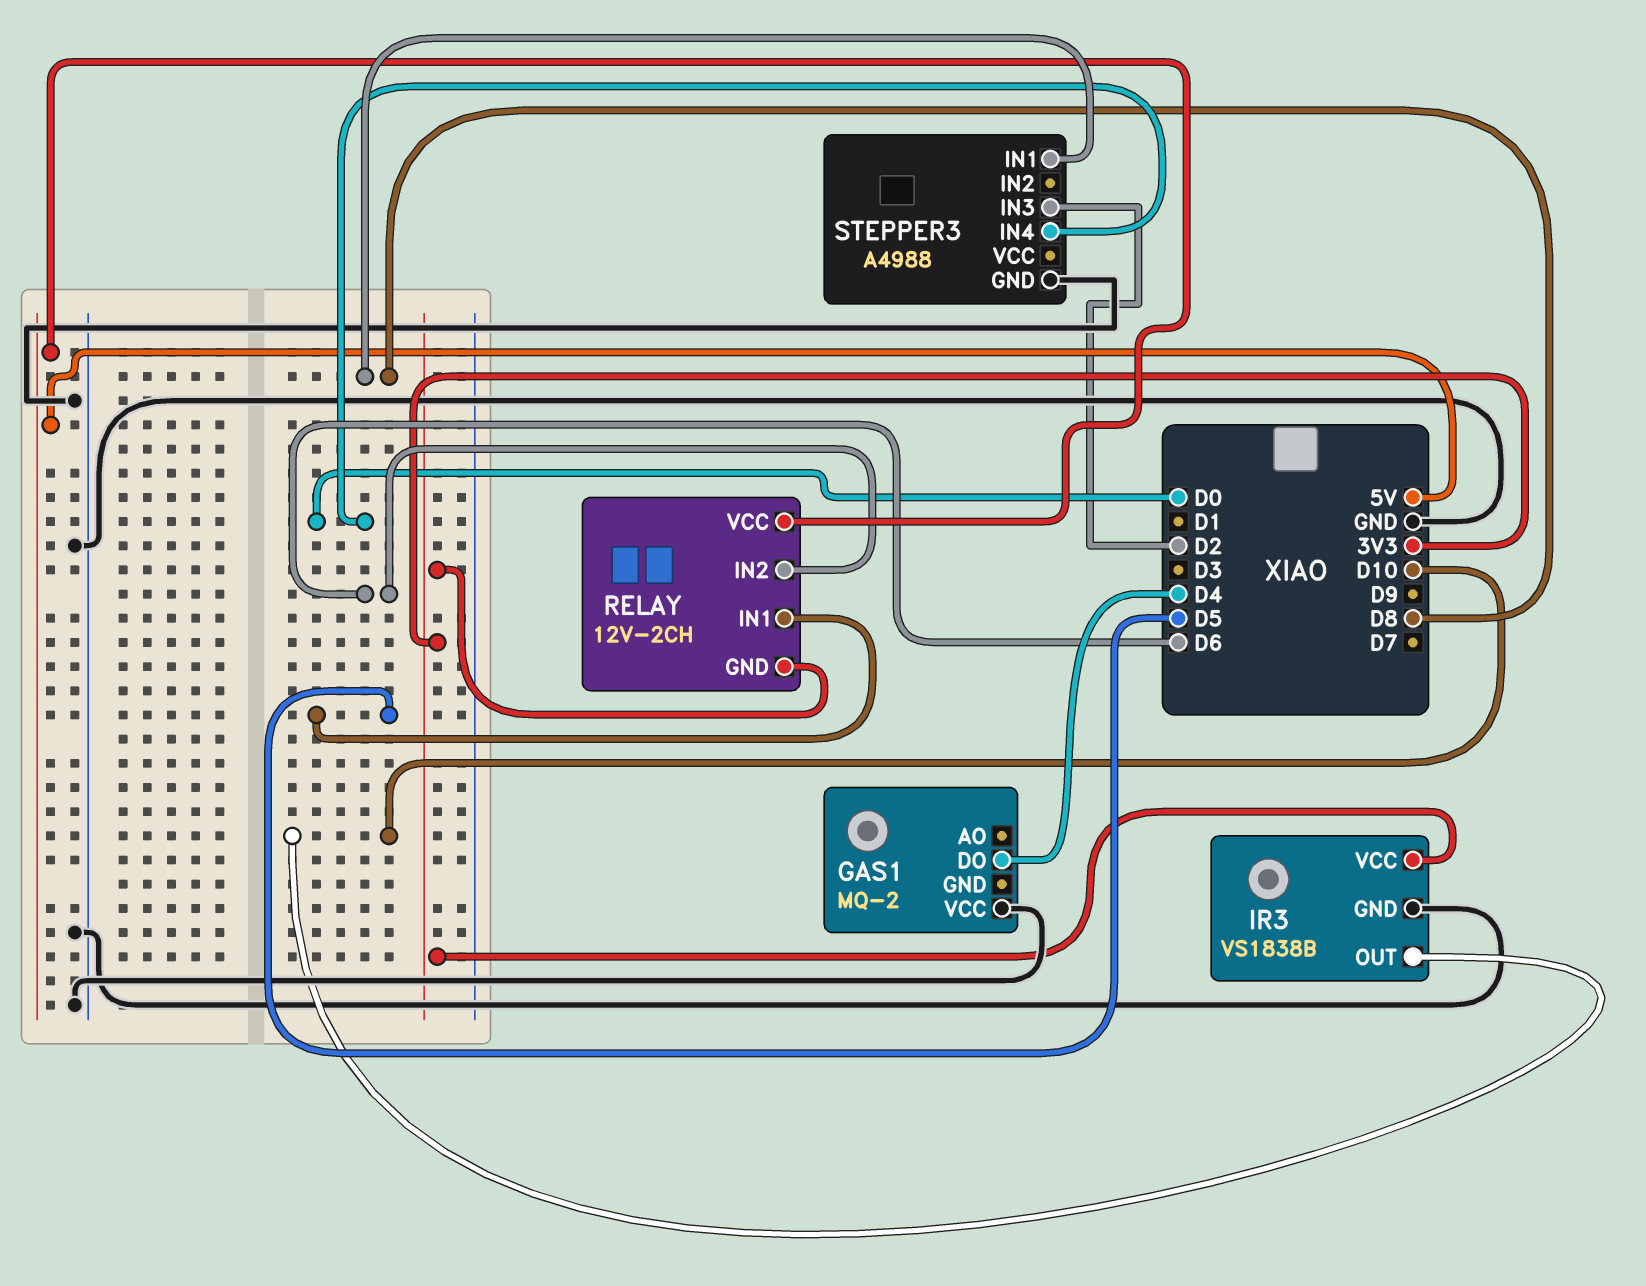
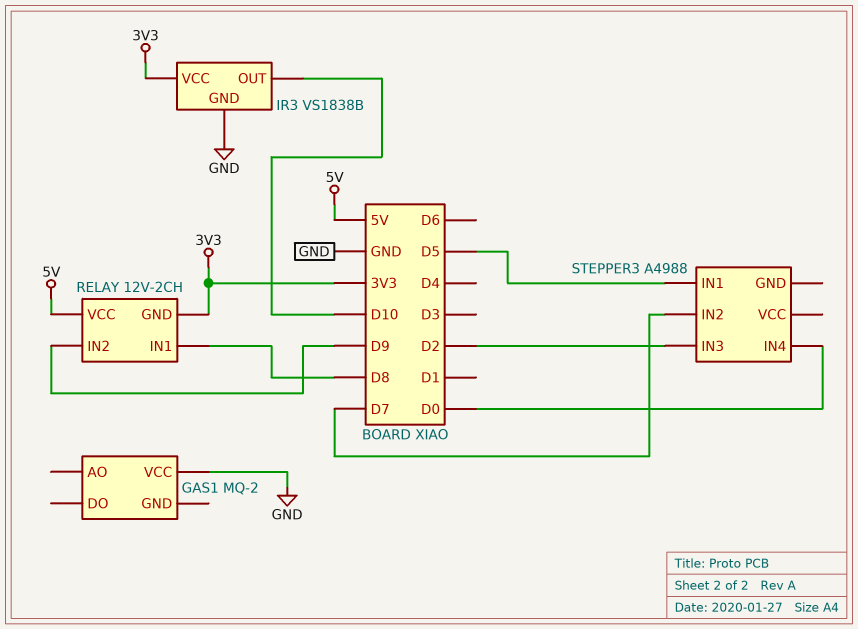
GAS1 pin DO: D4 -> none
RELAY pin IN1: D5 -> D8
RELAY pin IN2: D6 -> D9
STEPPER3 pin GND: GND -> none
STEPPER3 pin IN1: D8 -> D5
STEPPER3 pin IN2: none -> D7

